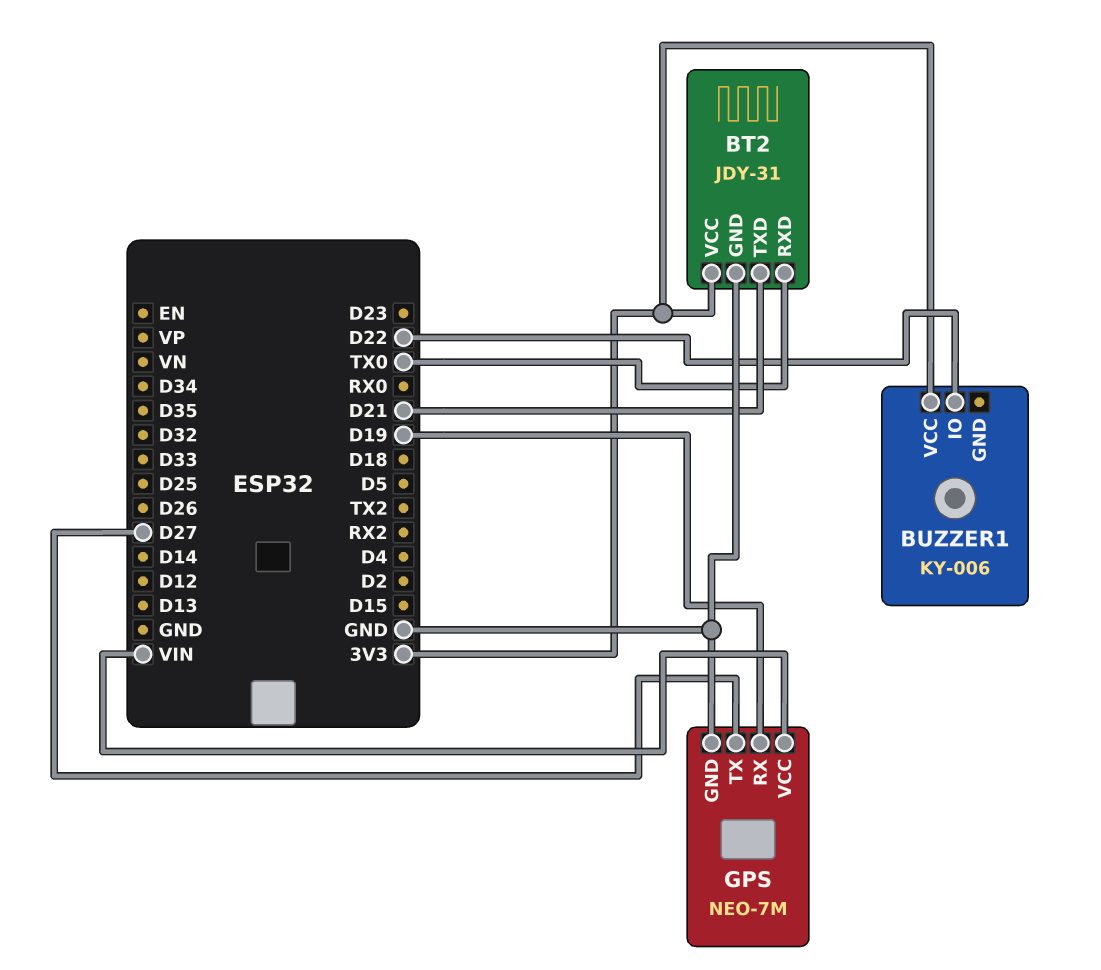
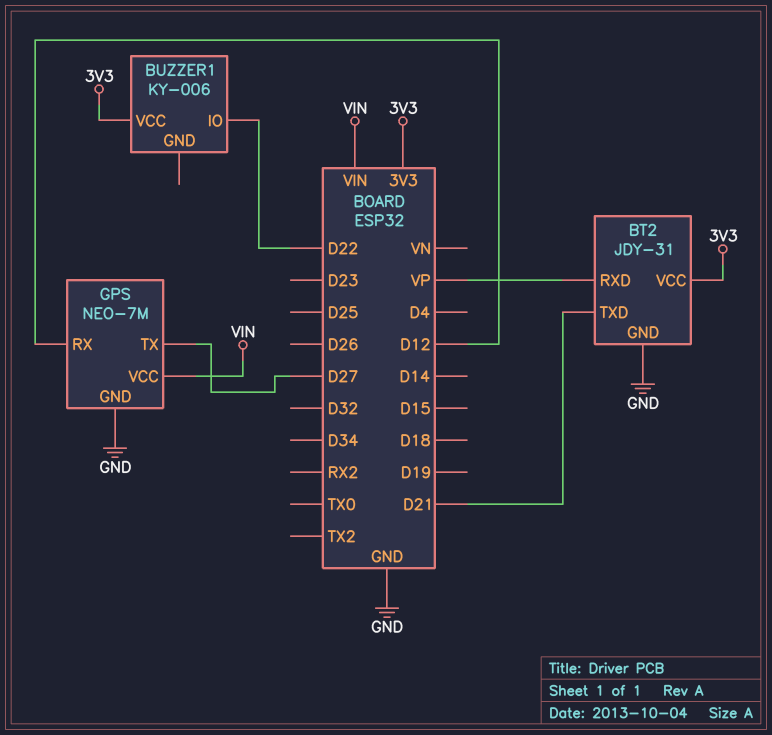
BT2 pin RXD: TX0 -> VP
GPS pin RX: D19 -> D12

